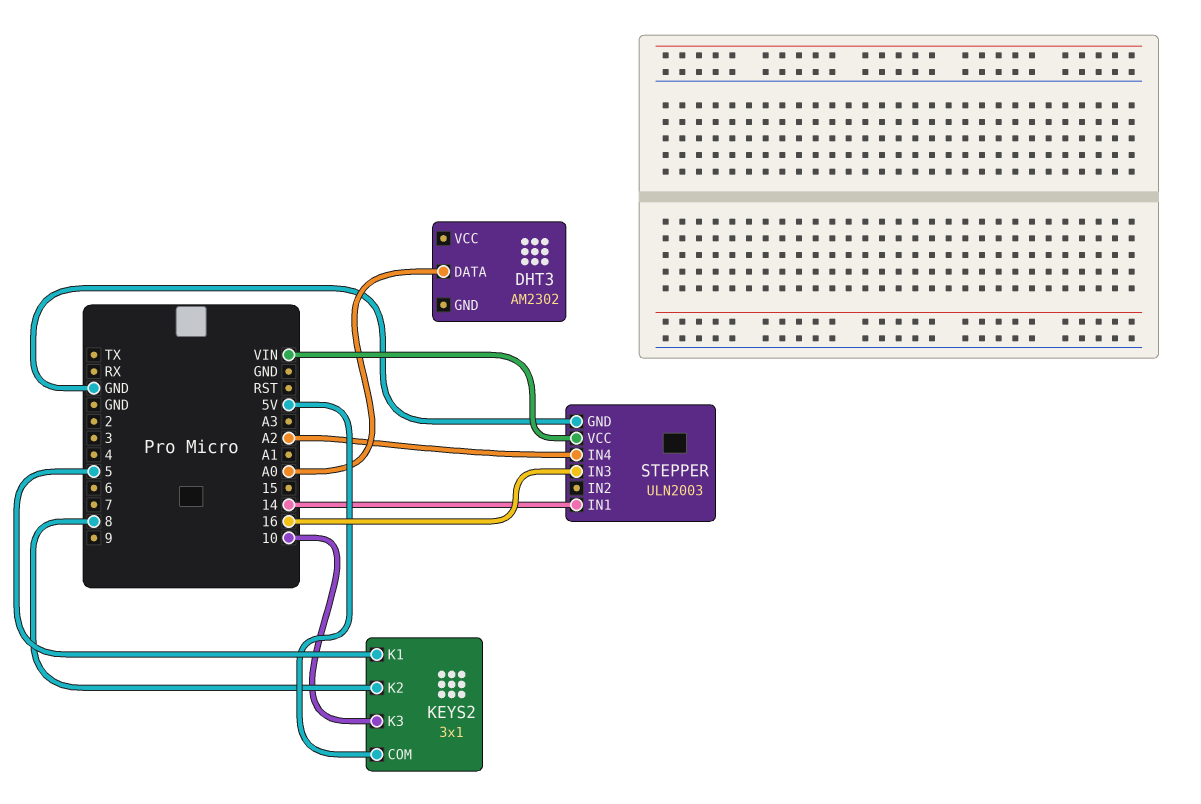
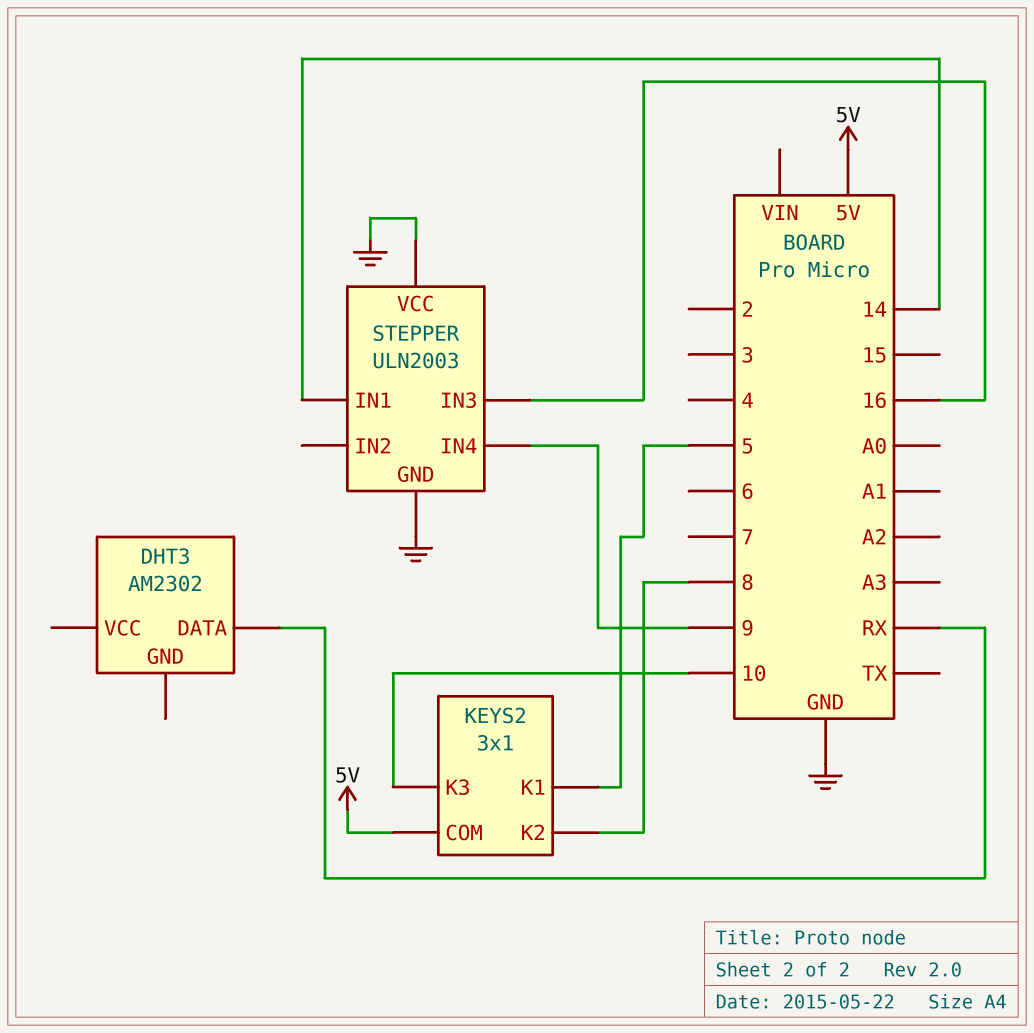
DHT3 pin DATA: A0 -> RX
STEPPER pin IN4: A2 -> 9
STEPPER pin VCC: VIN -> GND

